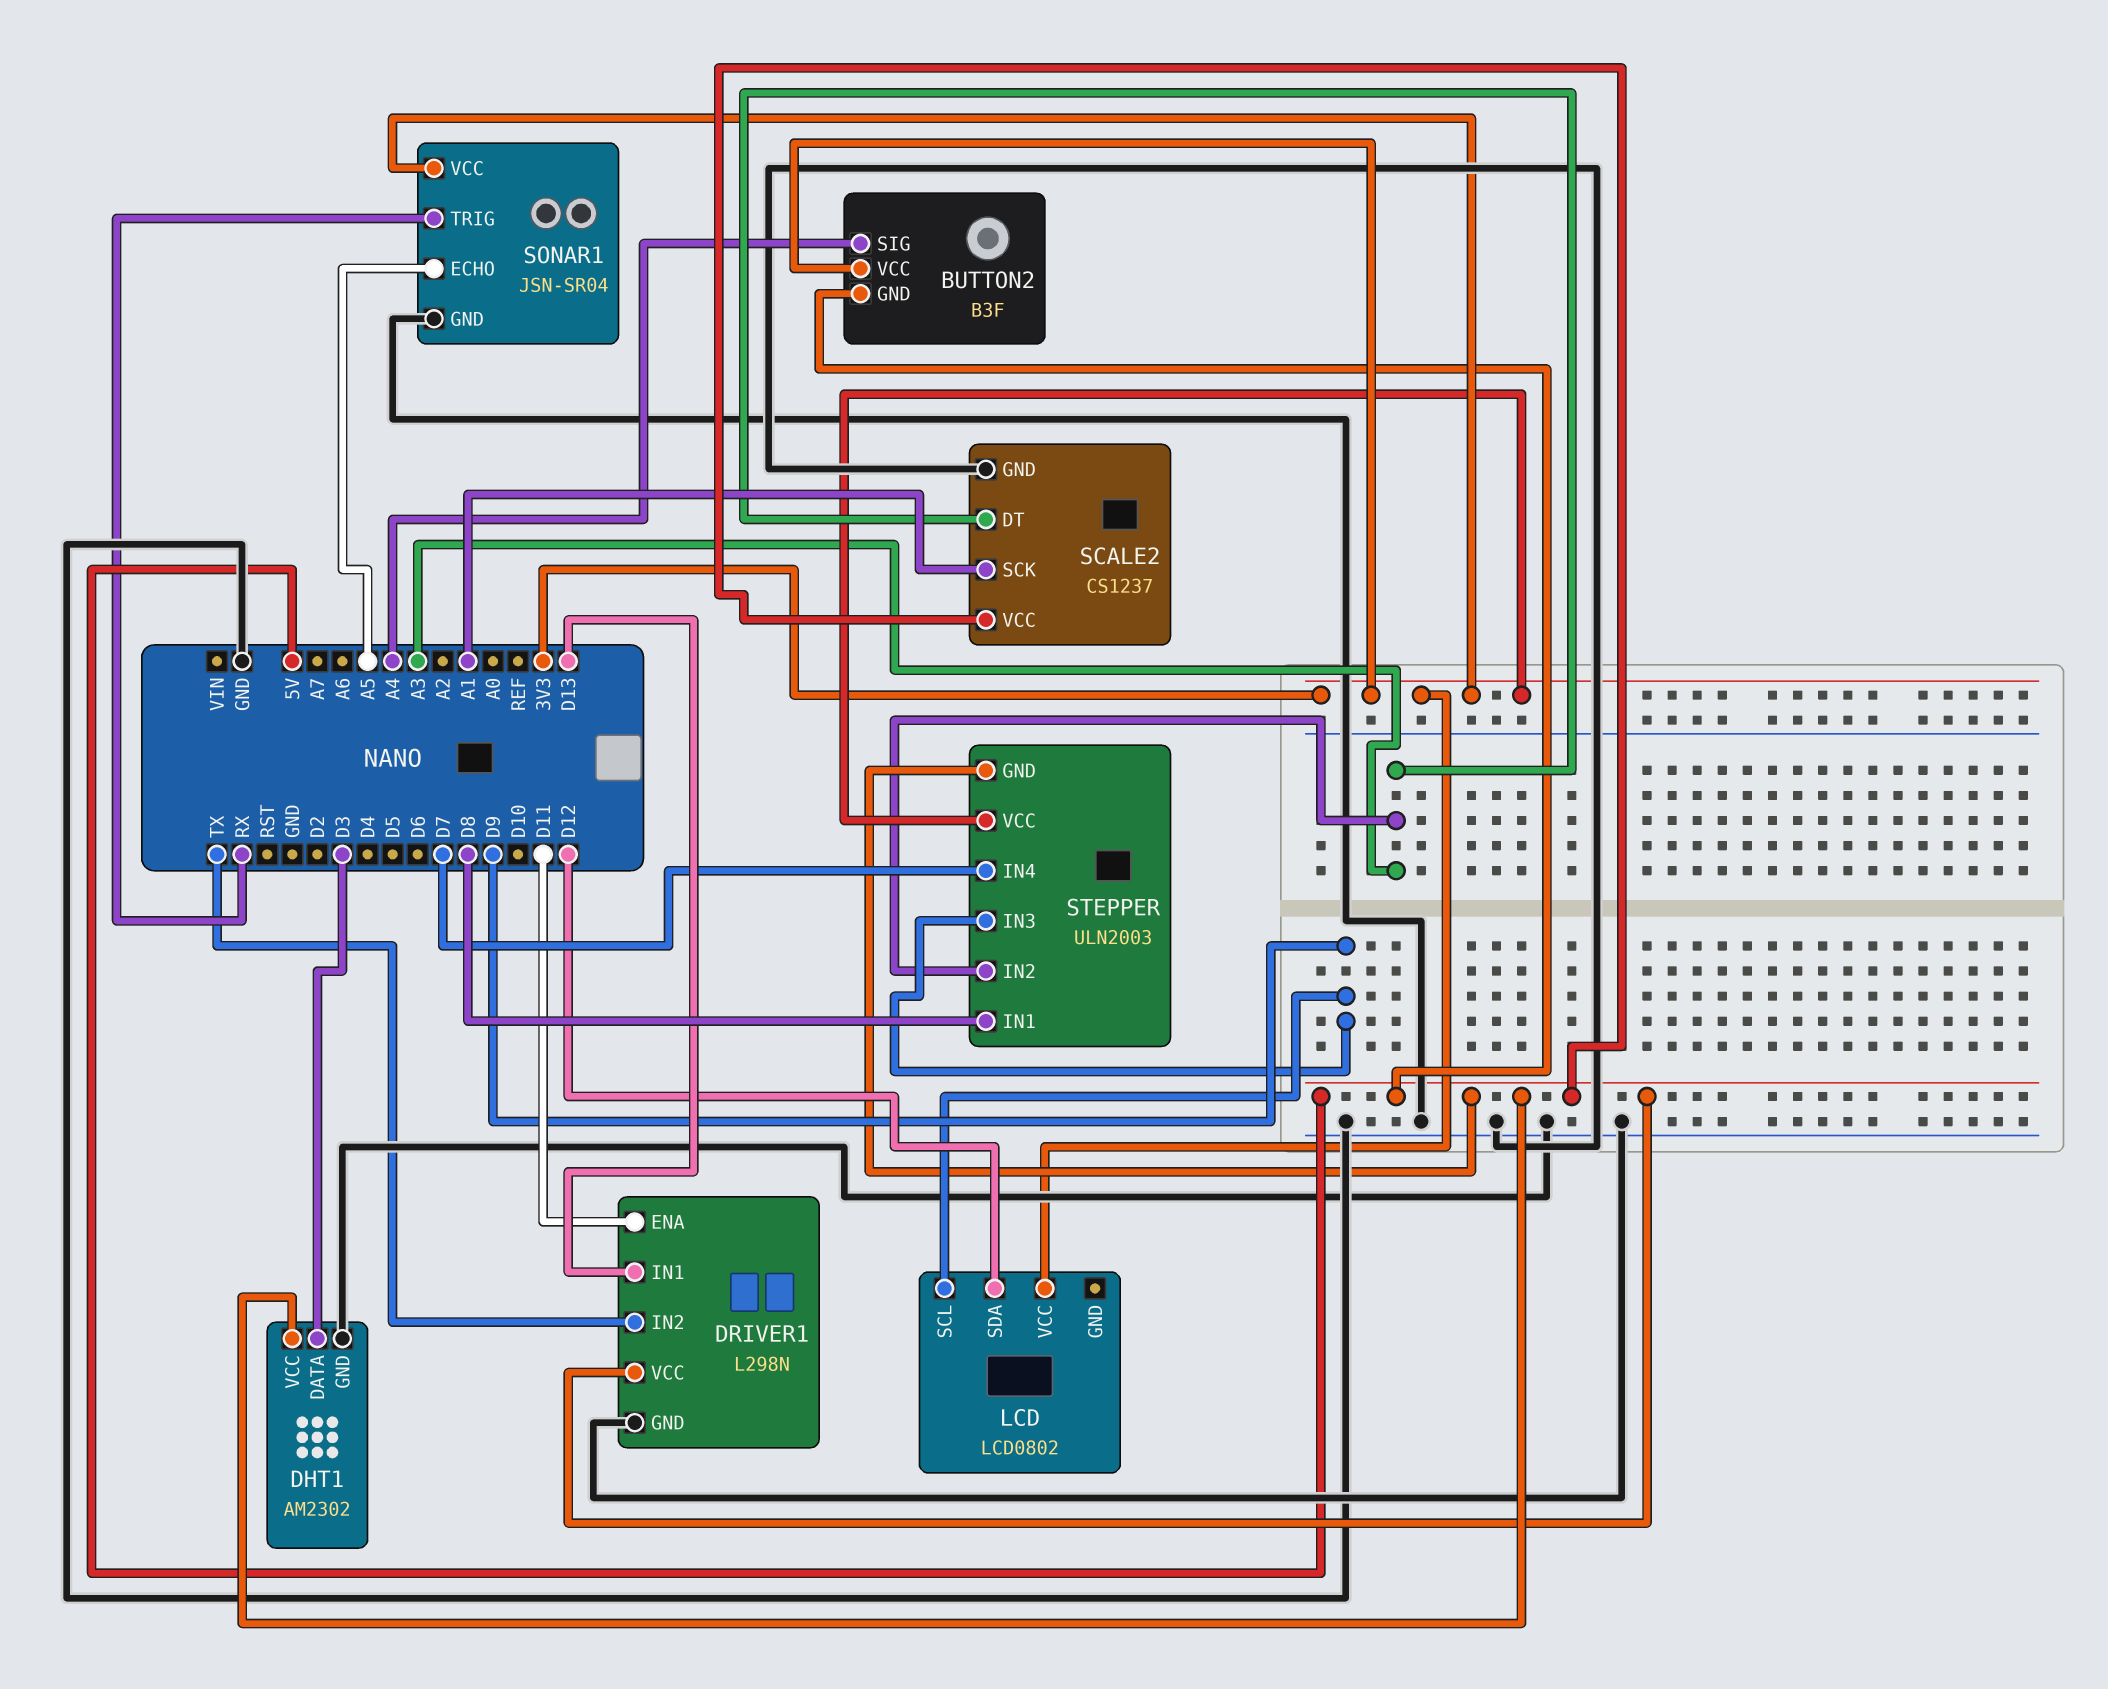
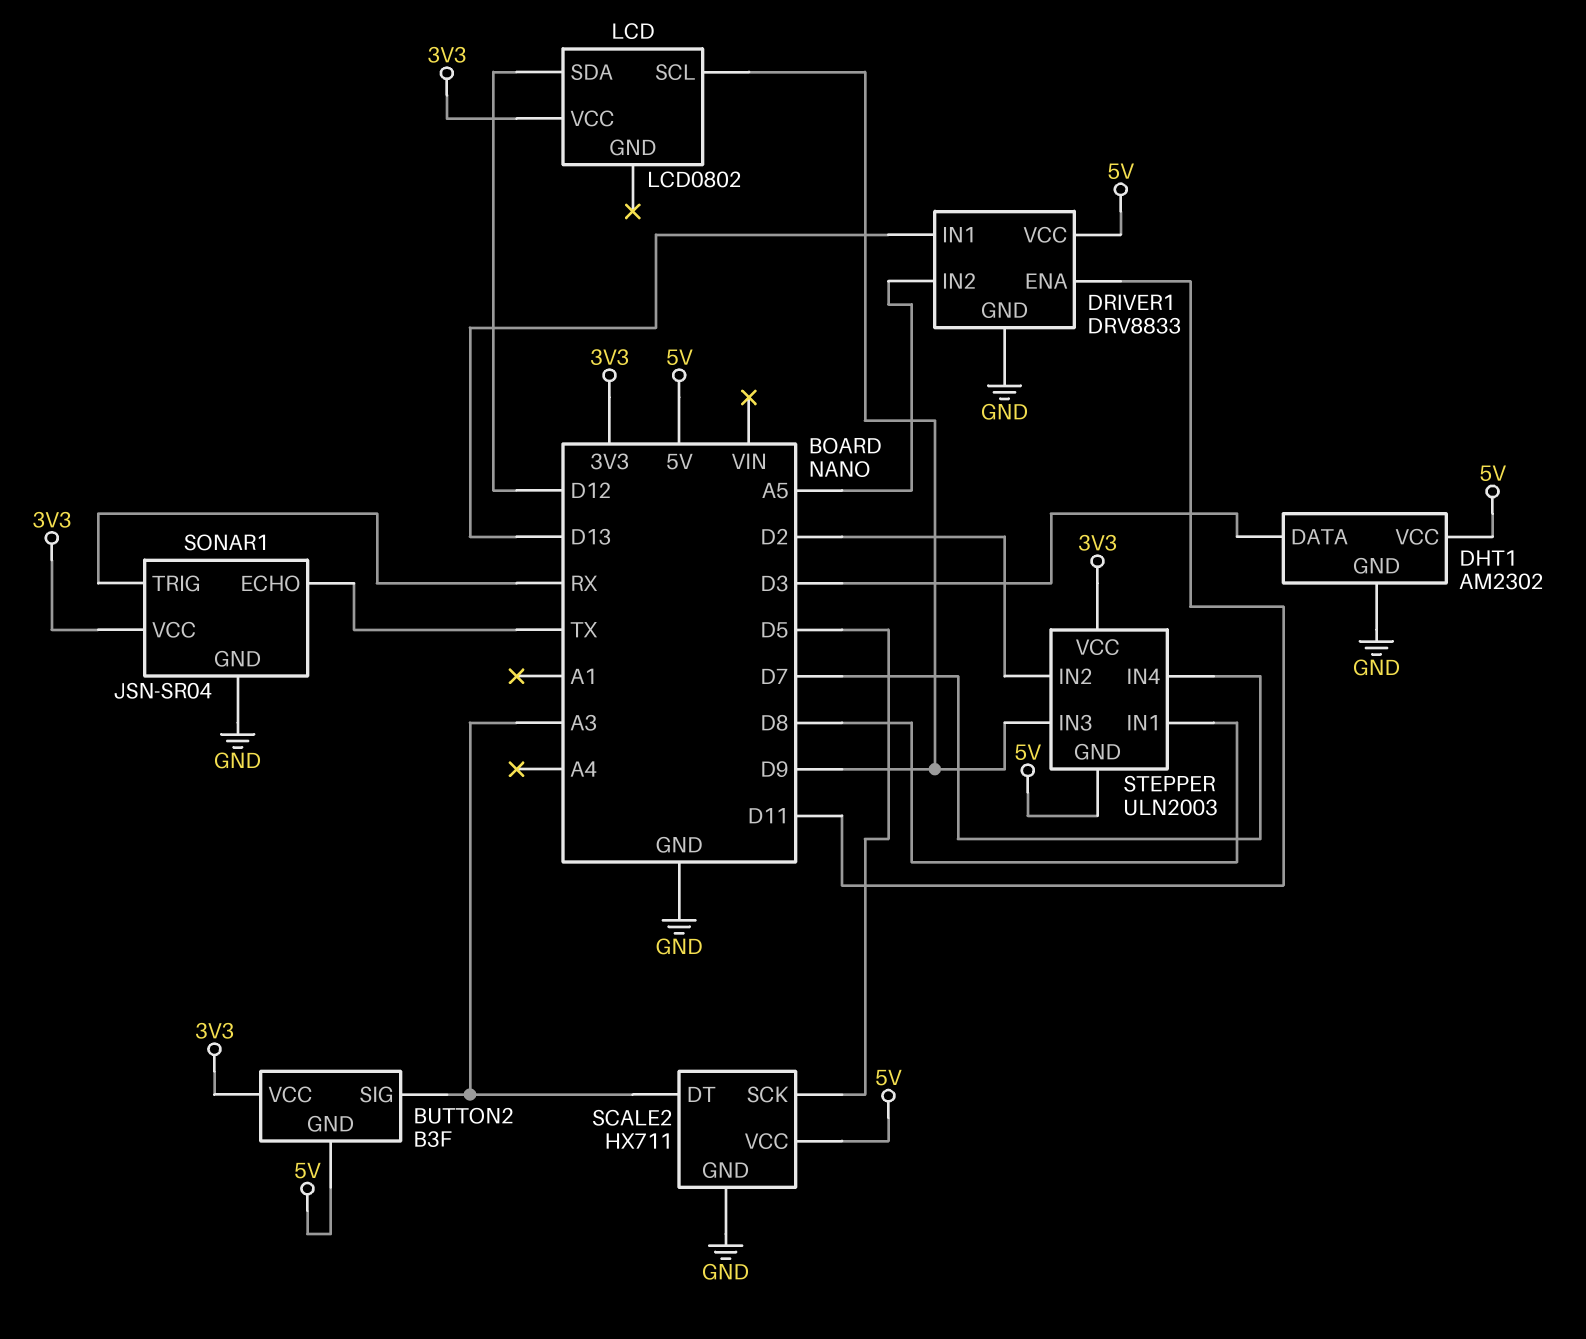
BUTTON2 pin SIG: A4 -> A3
DRIVER1: L298N -> DRV8833
DRIVER1 pin IN2: TX -> A5
SCALE2: CS1237 -> HX711
SCALE2 pin SCK: A1 -> D5
SONAR1 pin ECHO: A5 -> TX
STEPPER pin IN2: A3 -> D2

